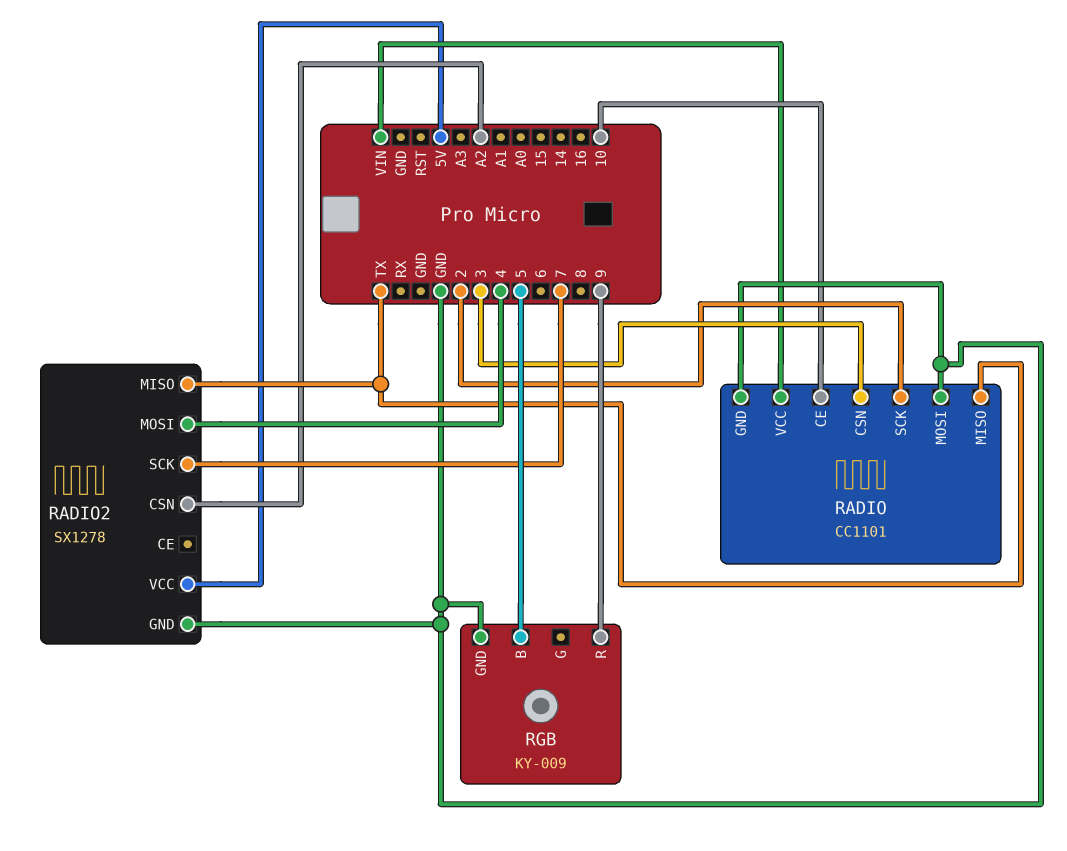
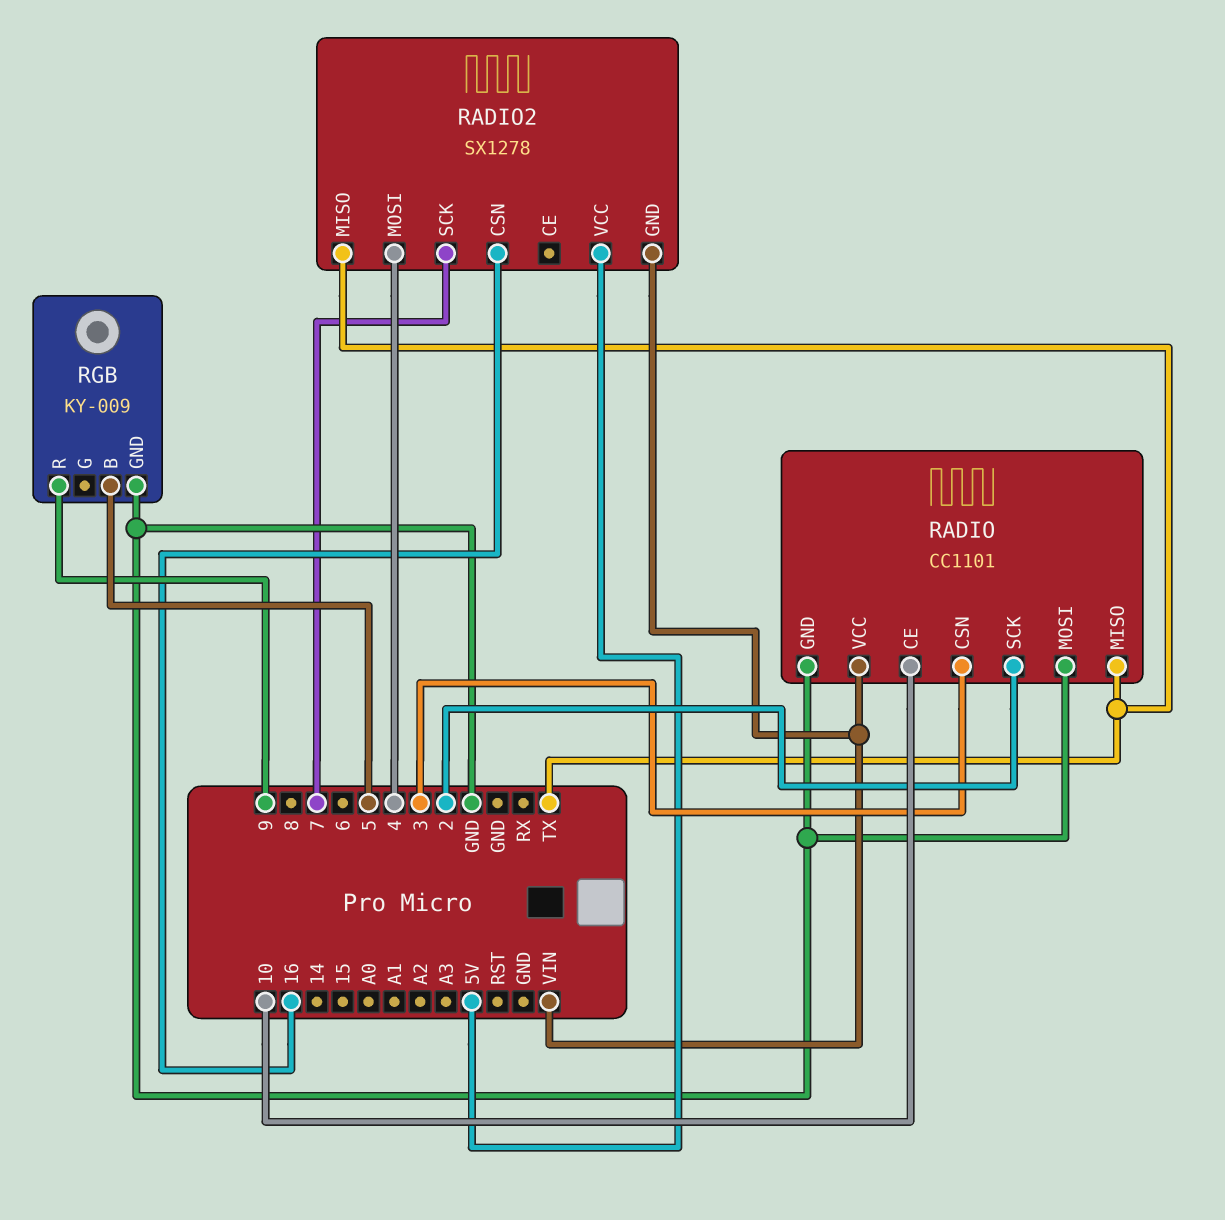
RADIO2 pin CSN: A2 -> 16
RADIO2 pin GND: GND -> VIN

